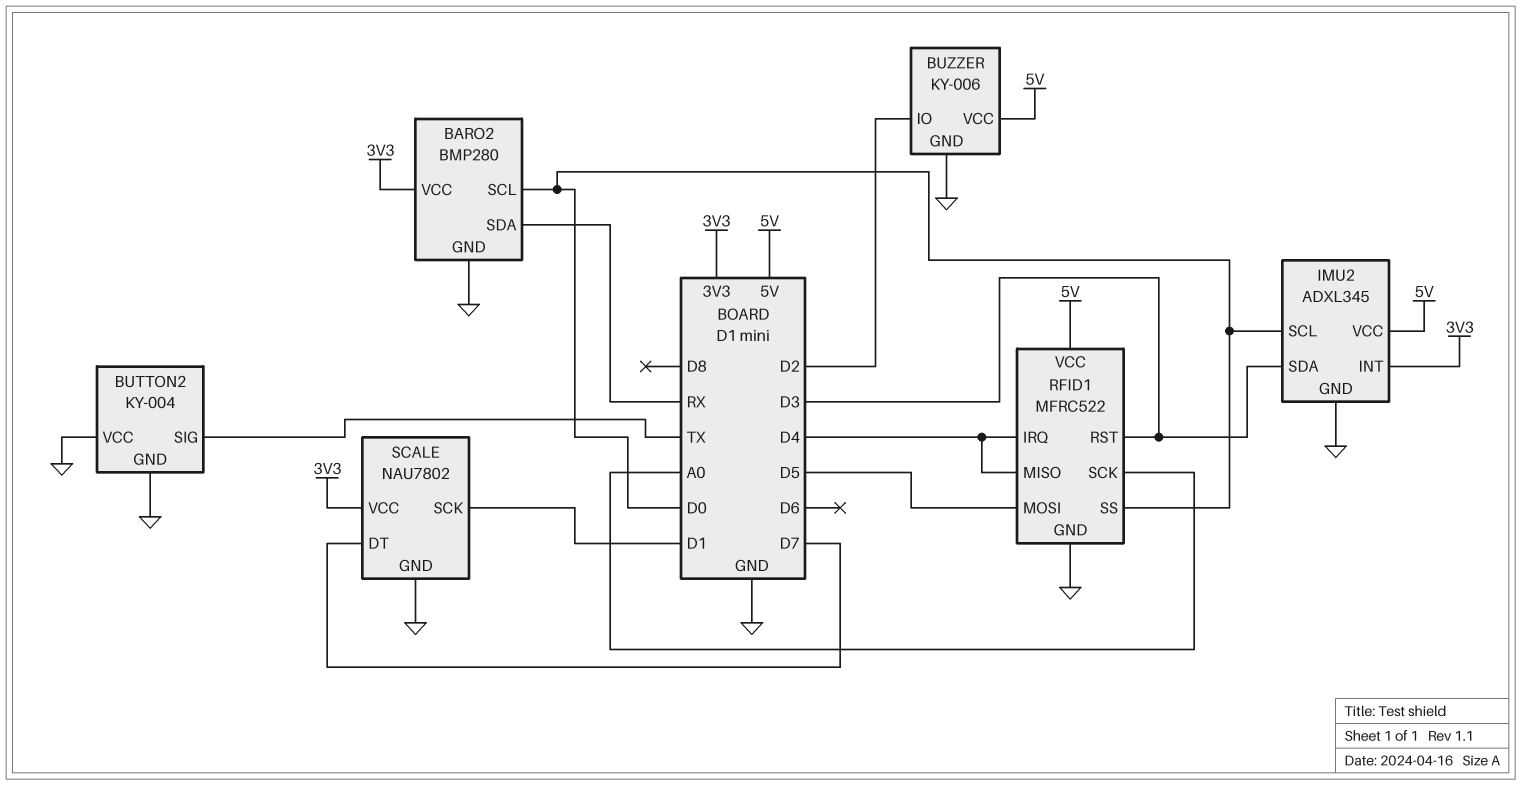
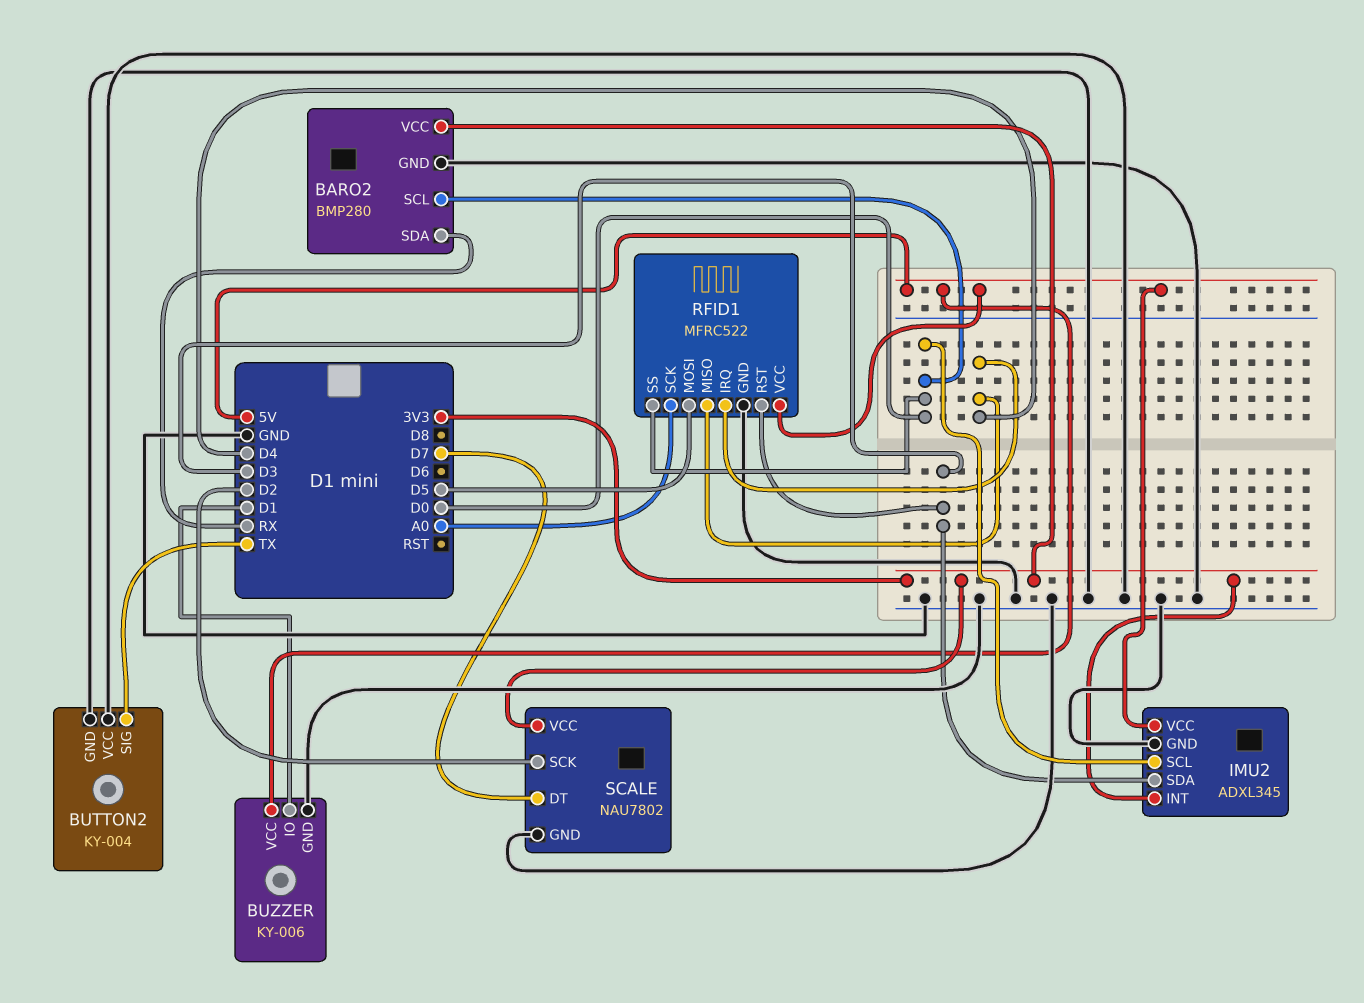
BUZZER pin IO: D2 -> D1
SCALE pin SCK: D1 -> D2

